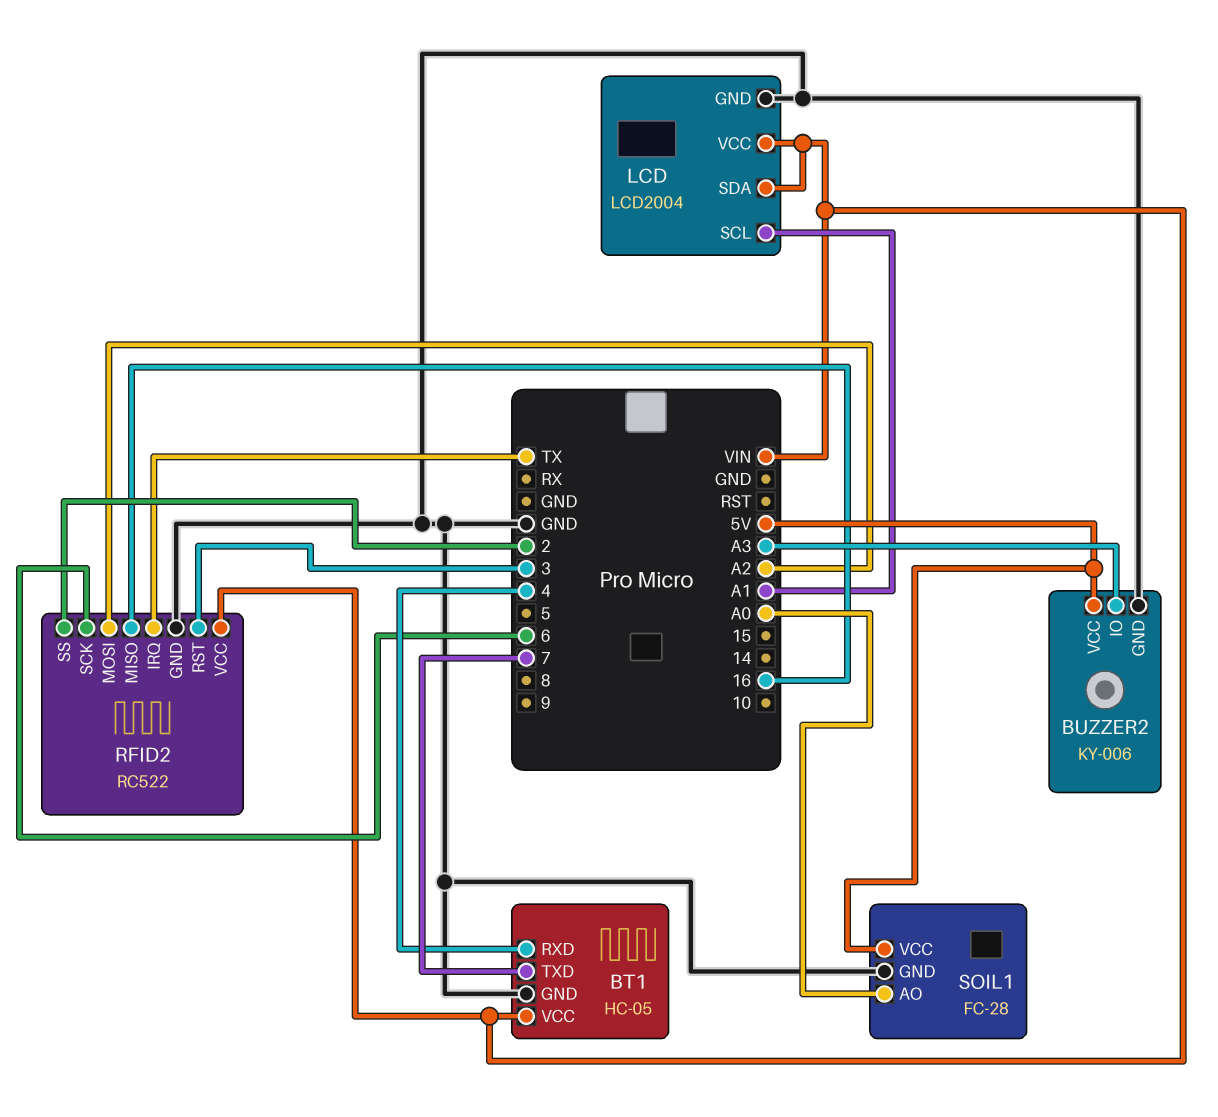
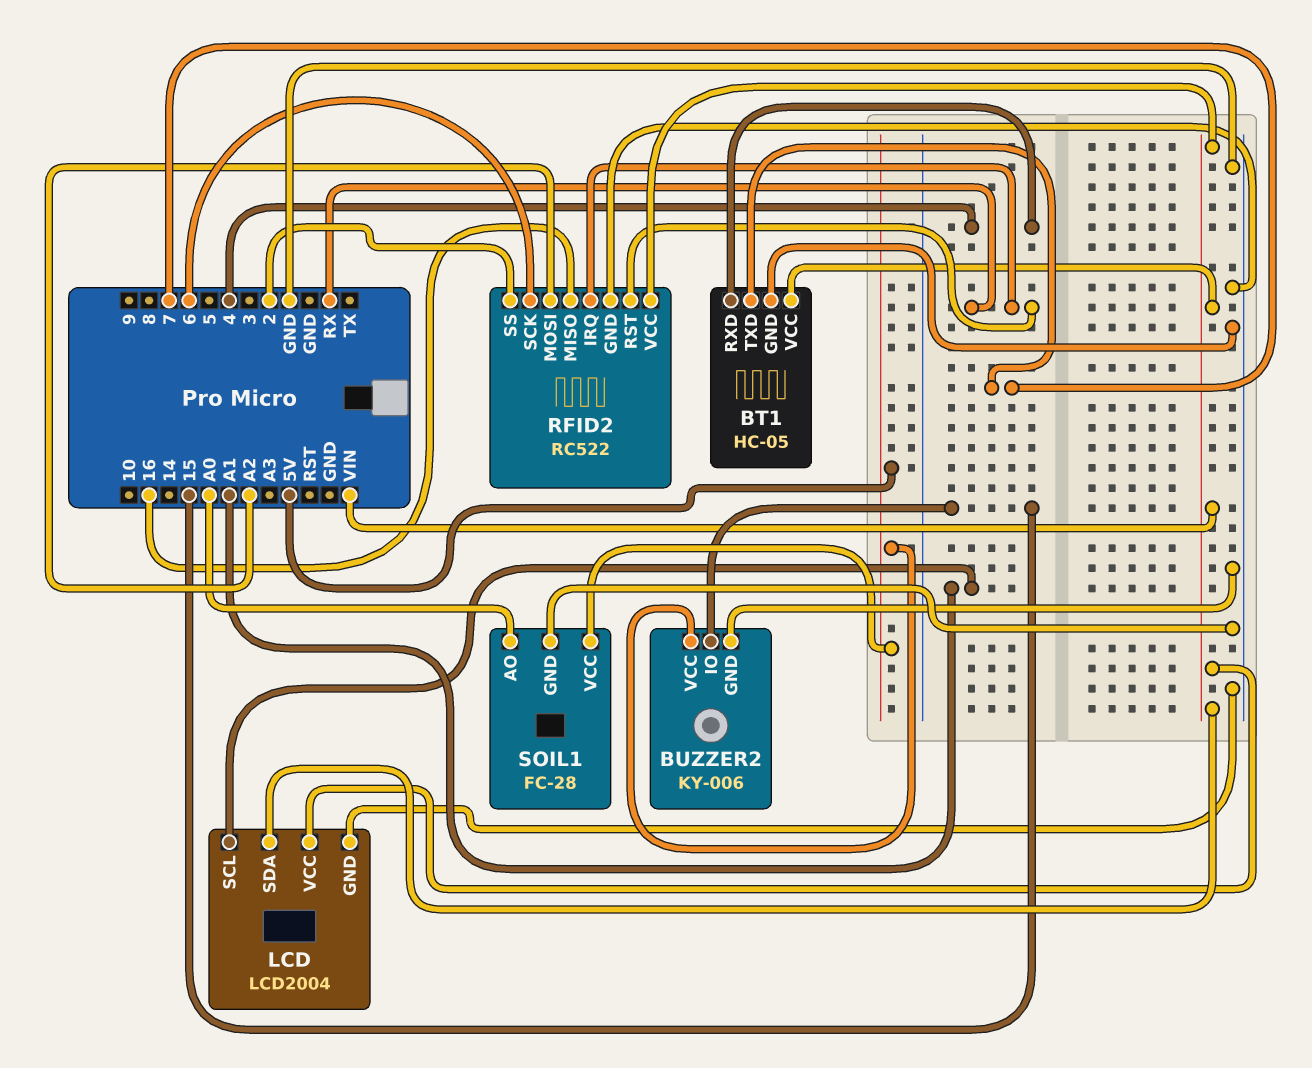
BUZZER2 pin IO: A3 -> 15
RFID2 pin IRQ: TX -> RX
RFID2 pin RST: 3 -> RX

